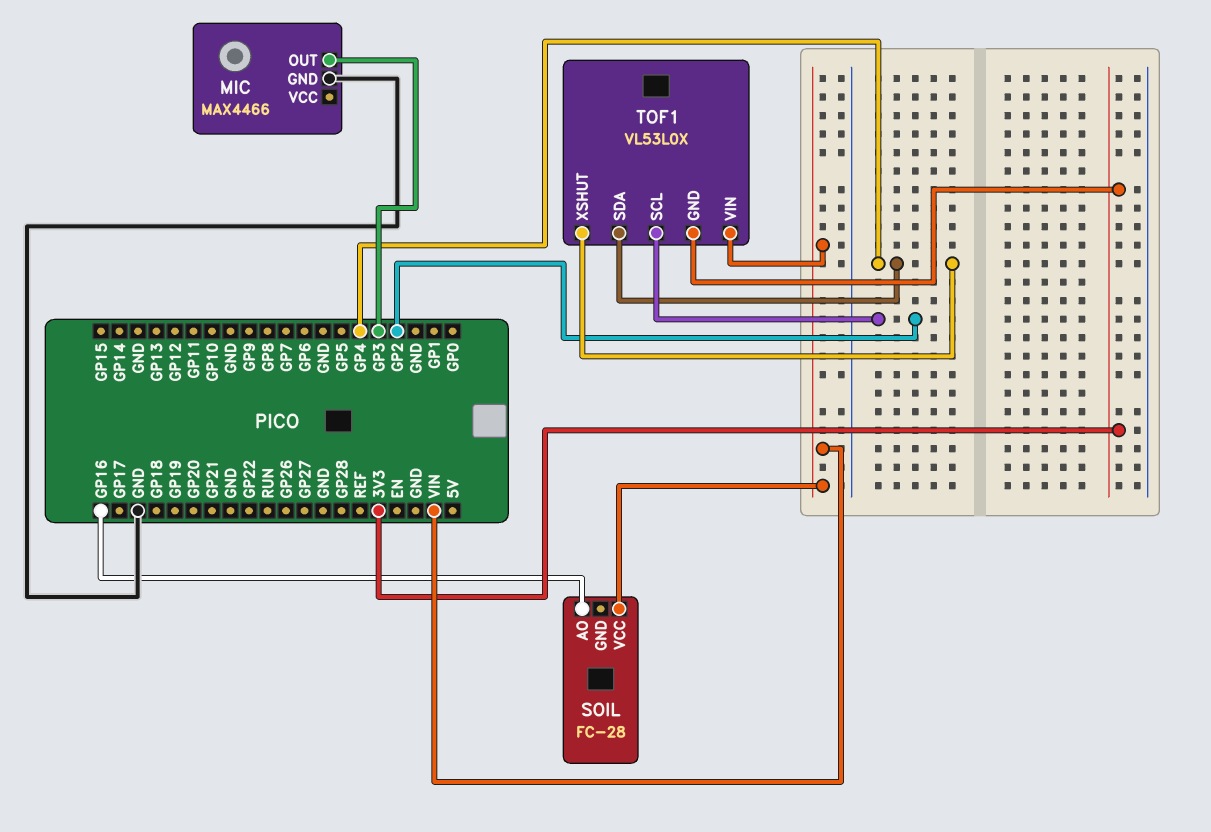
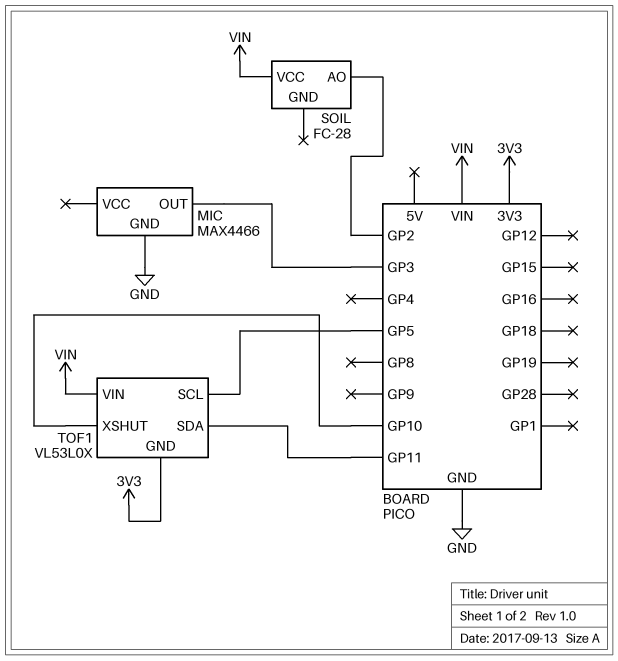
SOIL pin AO: GP16 -> GP2
TOF1 pin SCL: GP2 -> GP5
TOF1 pin SDA: GP4 -> GP11
TOF1 pin XSHUT: GP4 -> GP10

